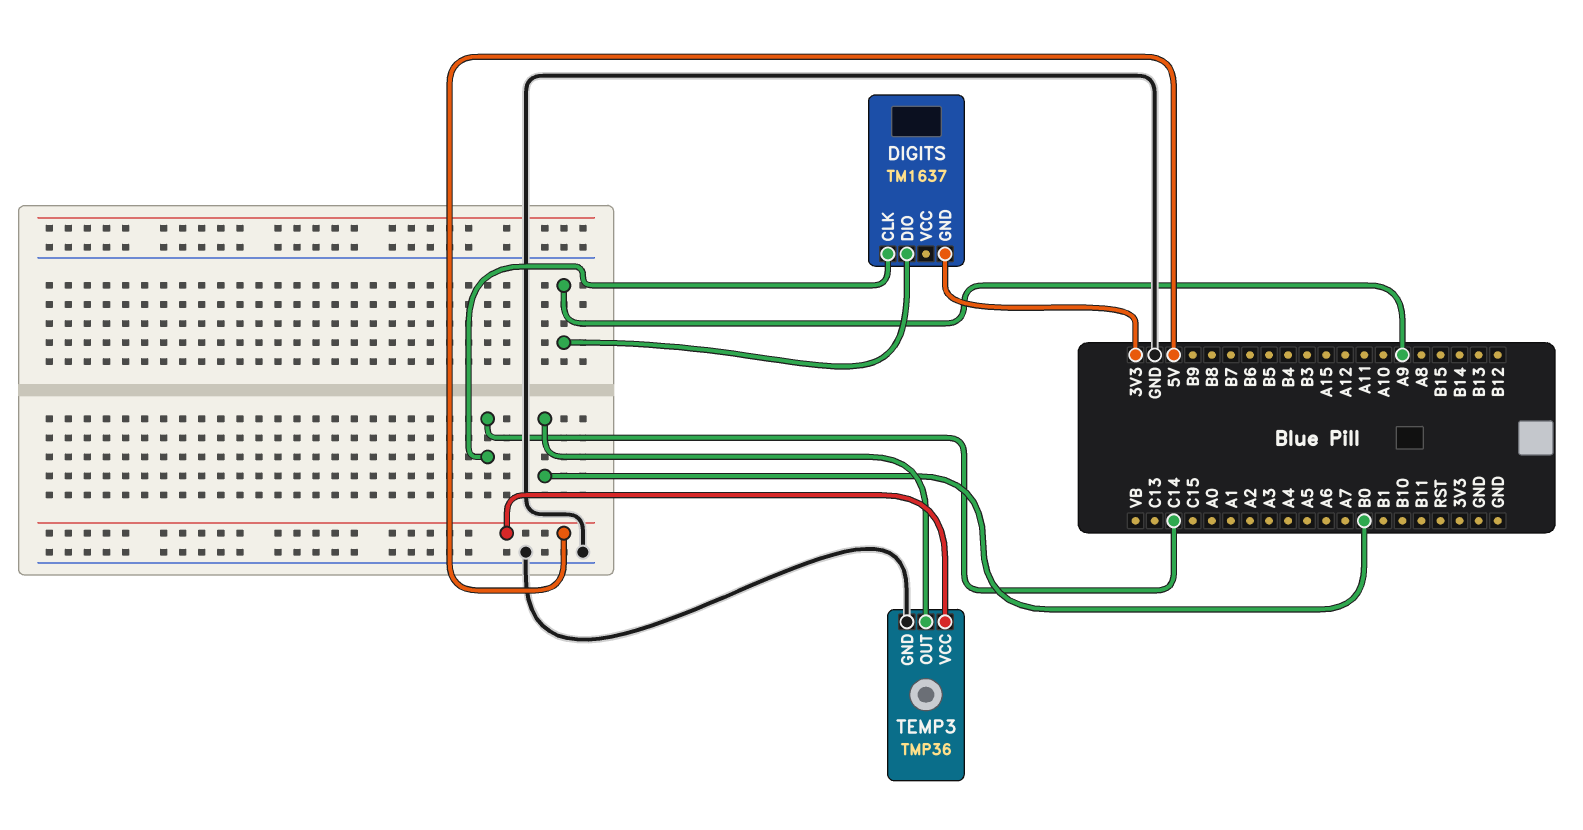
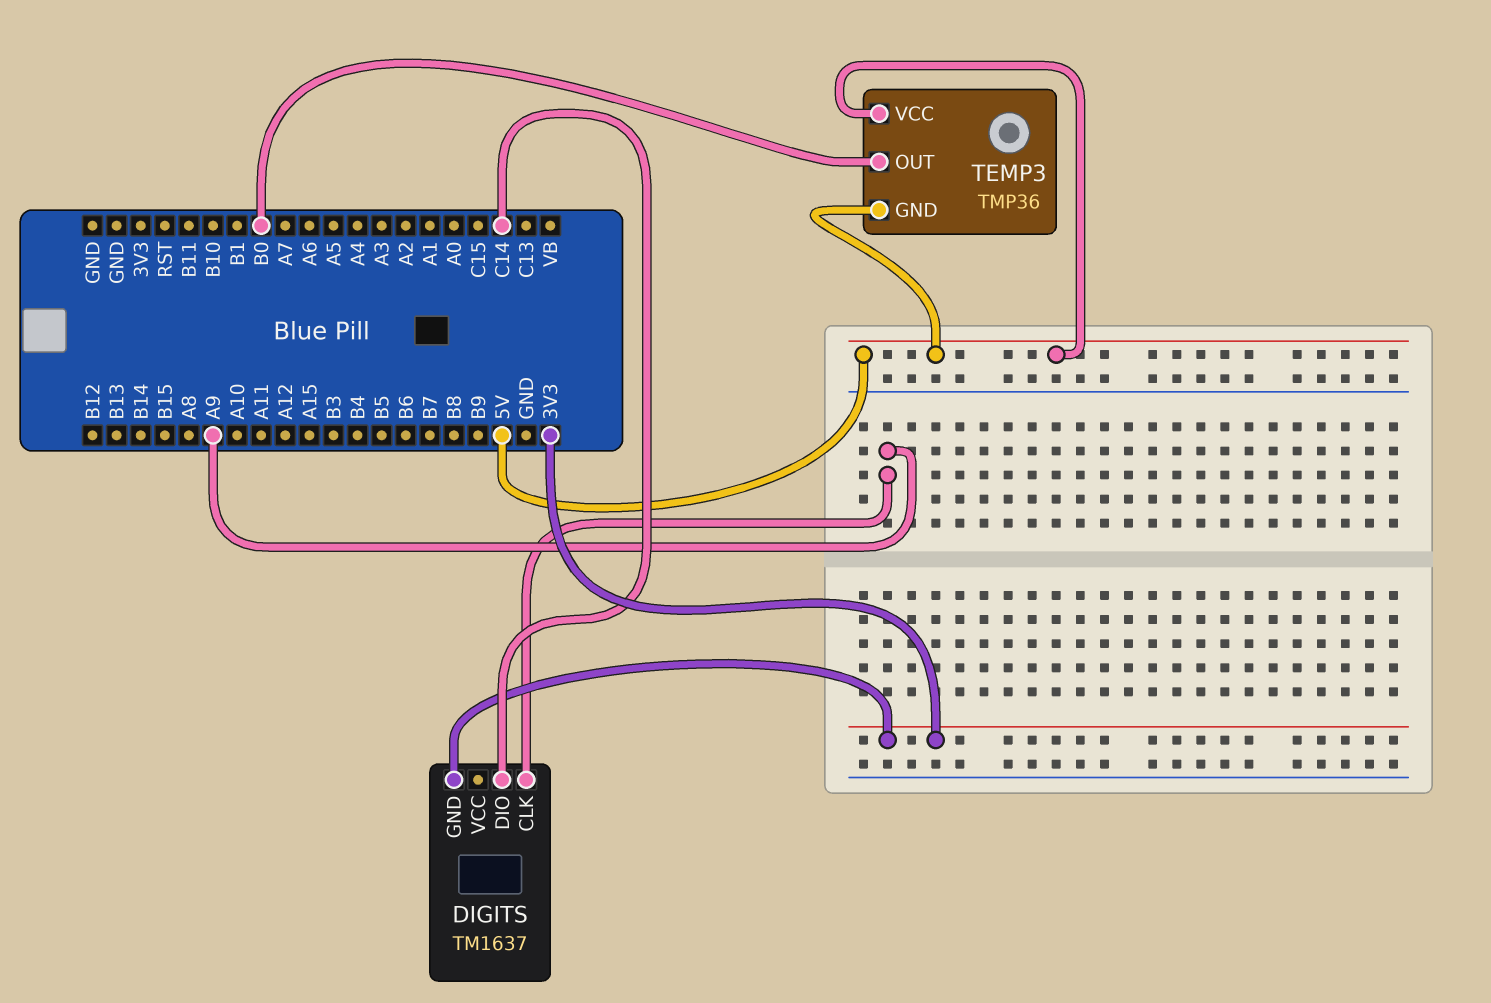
DIGITS pin CLK: C14 -> A9
DIGITS pin DIO: A9 -> C14
TEMP3 pin GND: GND -> 5V

